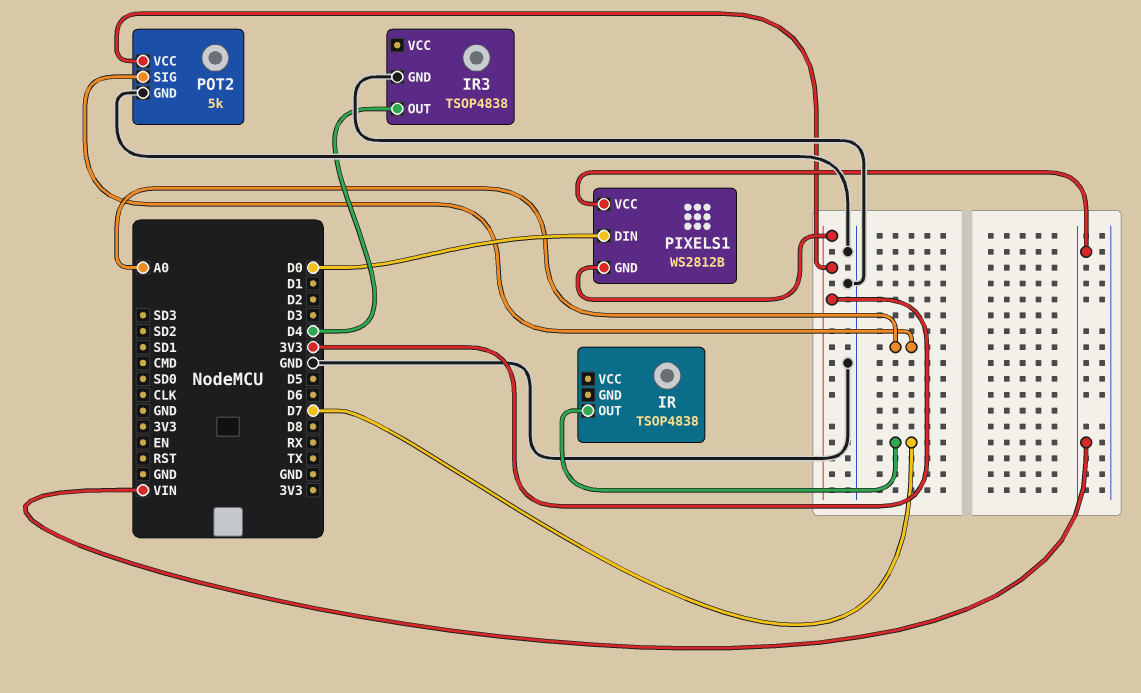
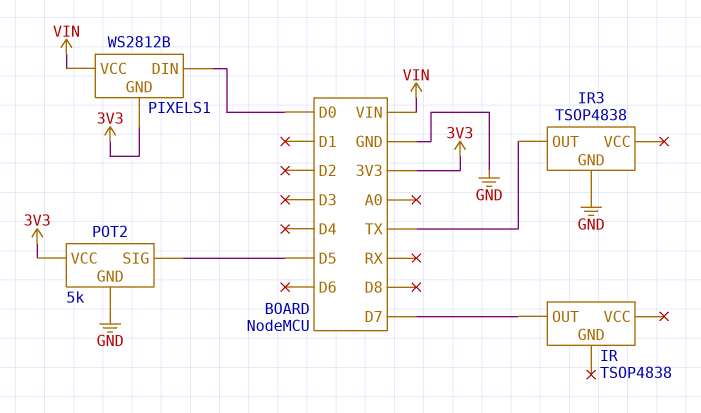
IR3 pin OUT: D4 -> TX
POT2 pin SIG: A0 -> D5

